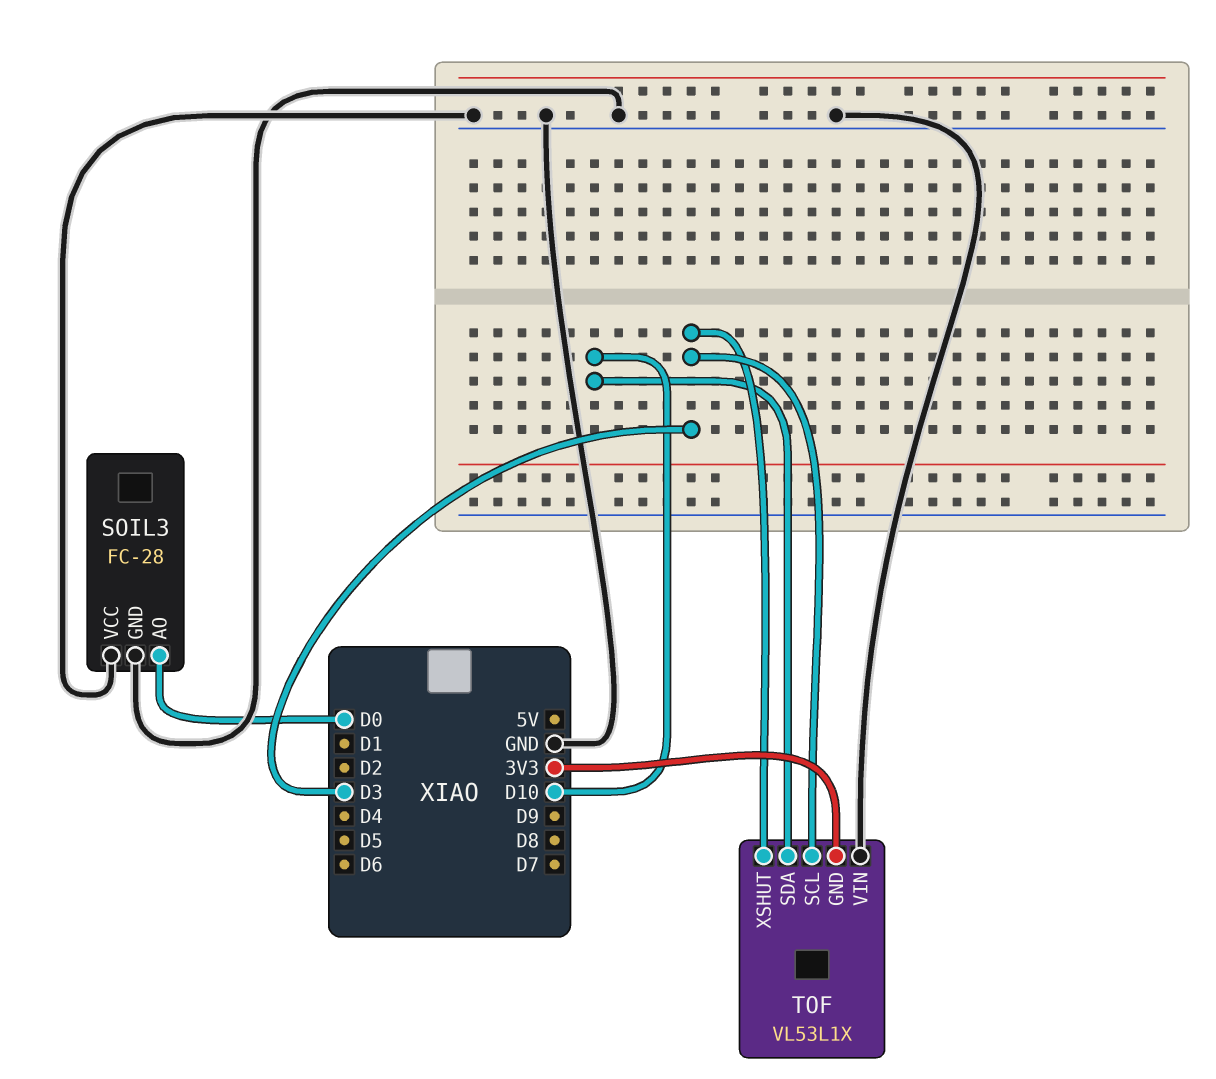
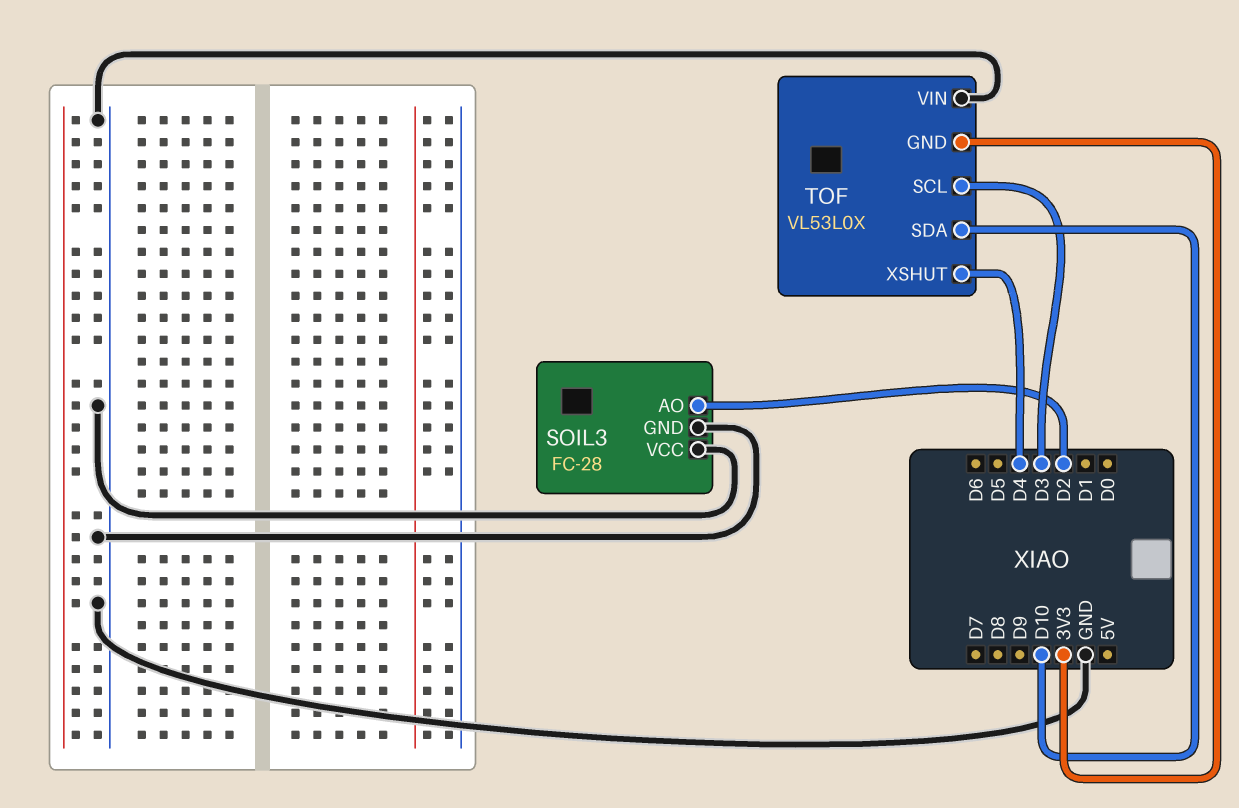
SOIL3 pin AO: D0 -> D2
TOF: VL53L1X -> VL53L0X
TOF pin XSHUT: D3 -> D4

